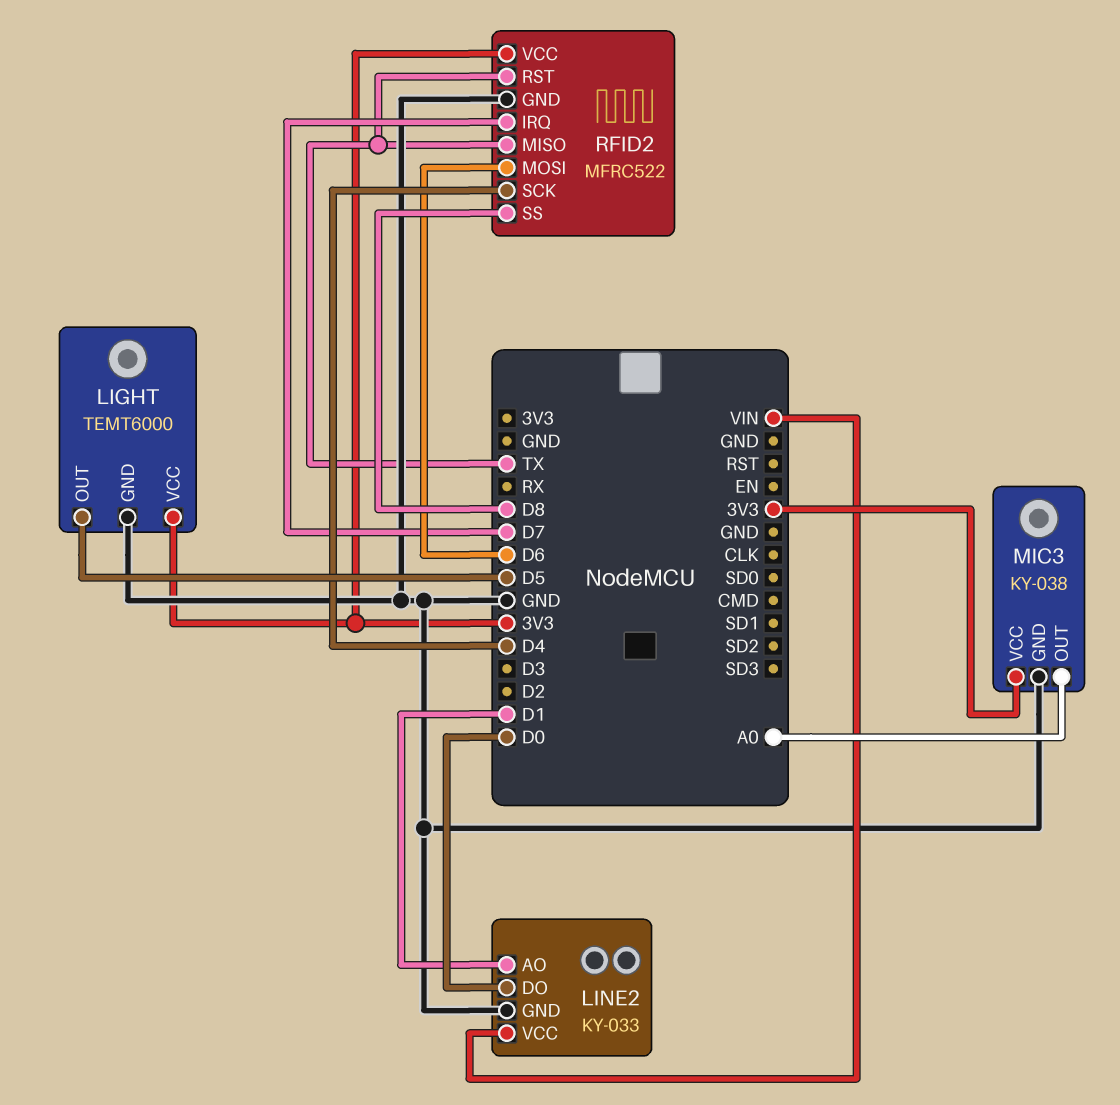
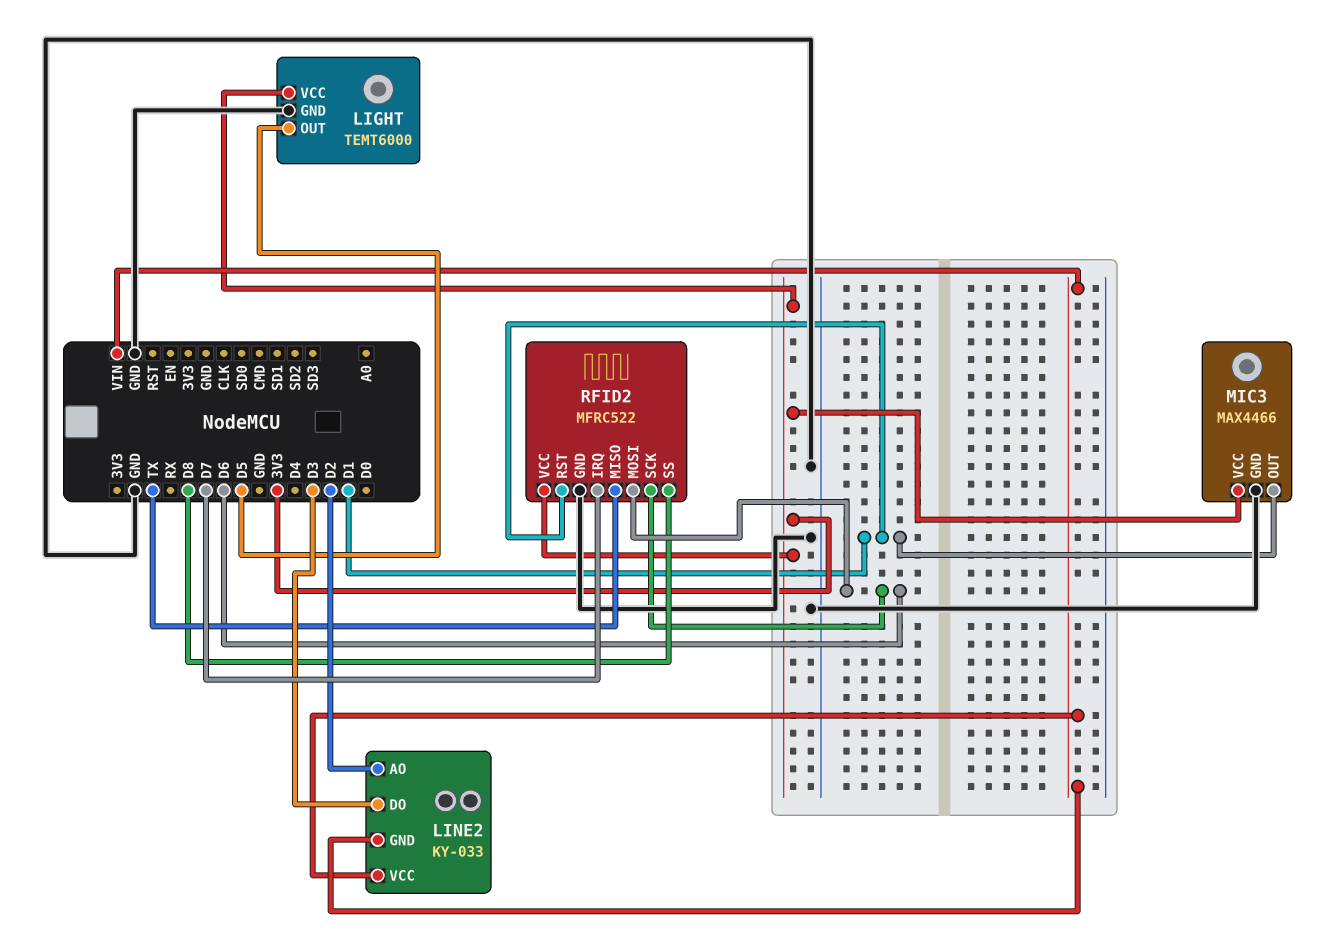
LINE2 pin AO: D1 -> D2
LINE2 pin DO: D0 -> D3
LINE2 pin GND: GND -> VIN
MIC3: KY-038 -> MAX4466
MIC3 pin OUT: A0 -> D1
RFID2 pin RST: TX -> D1
RFID2 pin SCK: D4 -> D6

